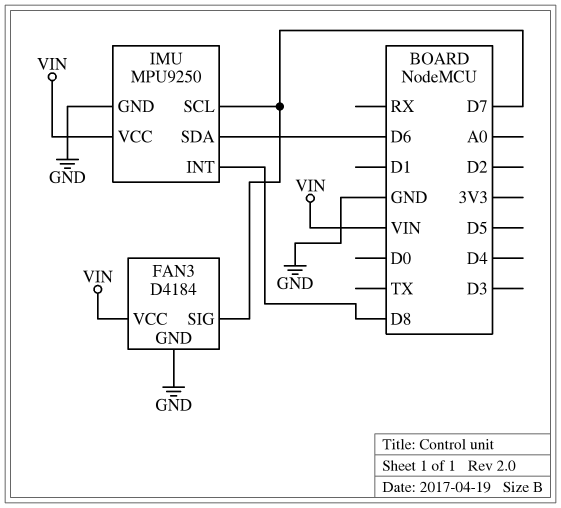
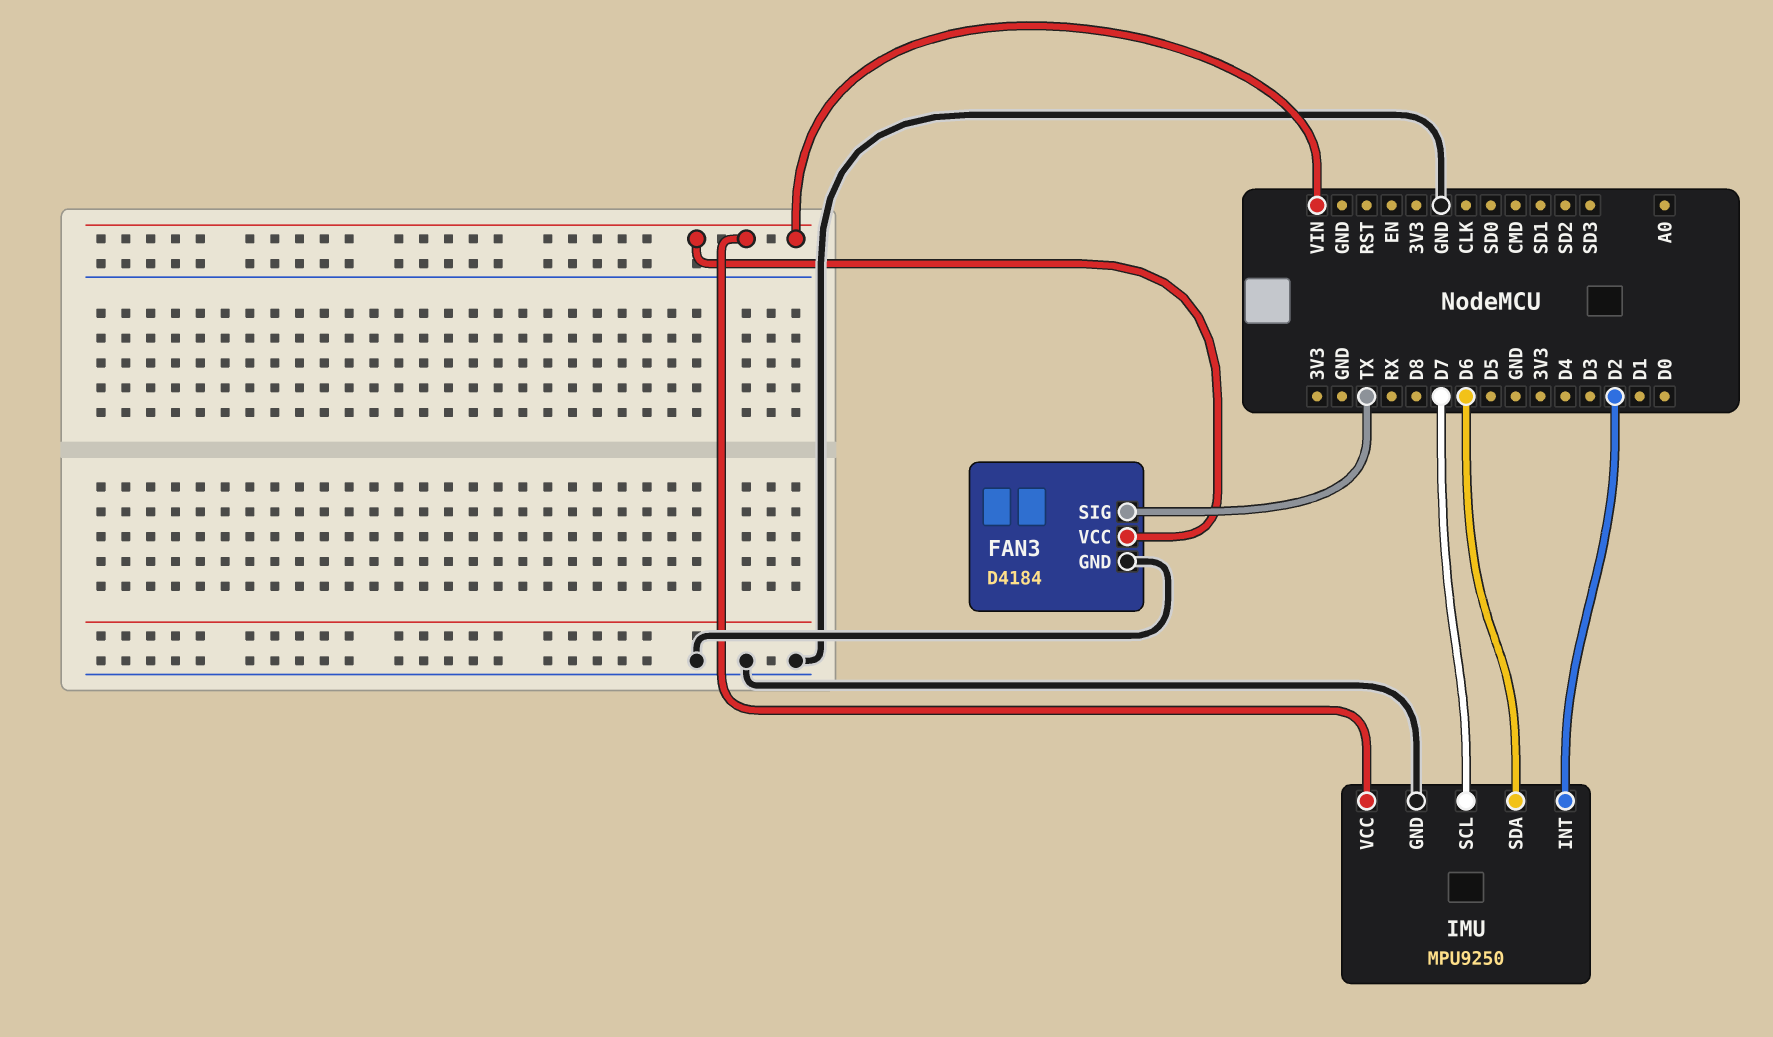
FAN3 pin SIG: D7 -> TX
IMU pin INT: D8 -> D2

